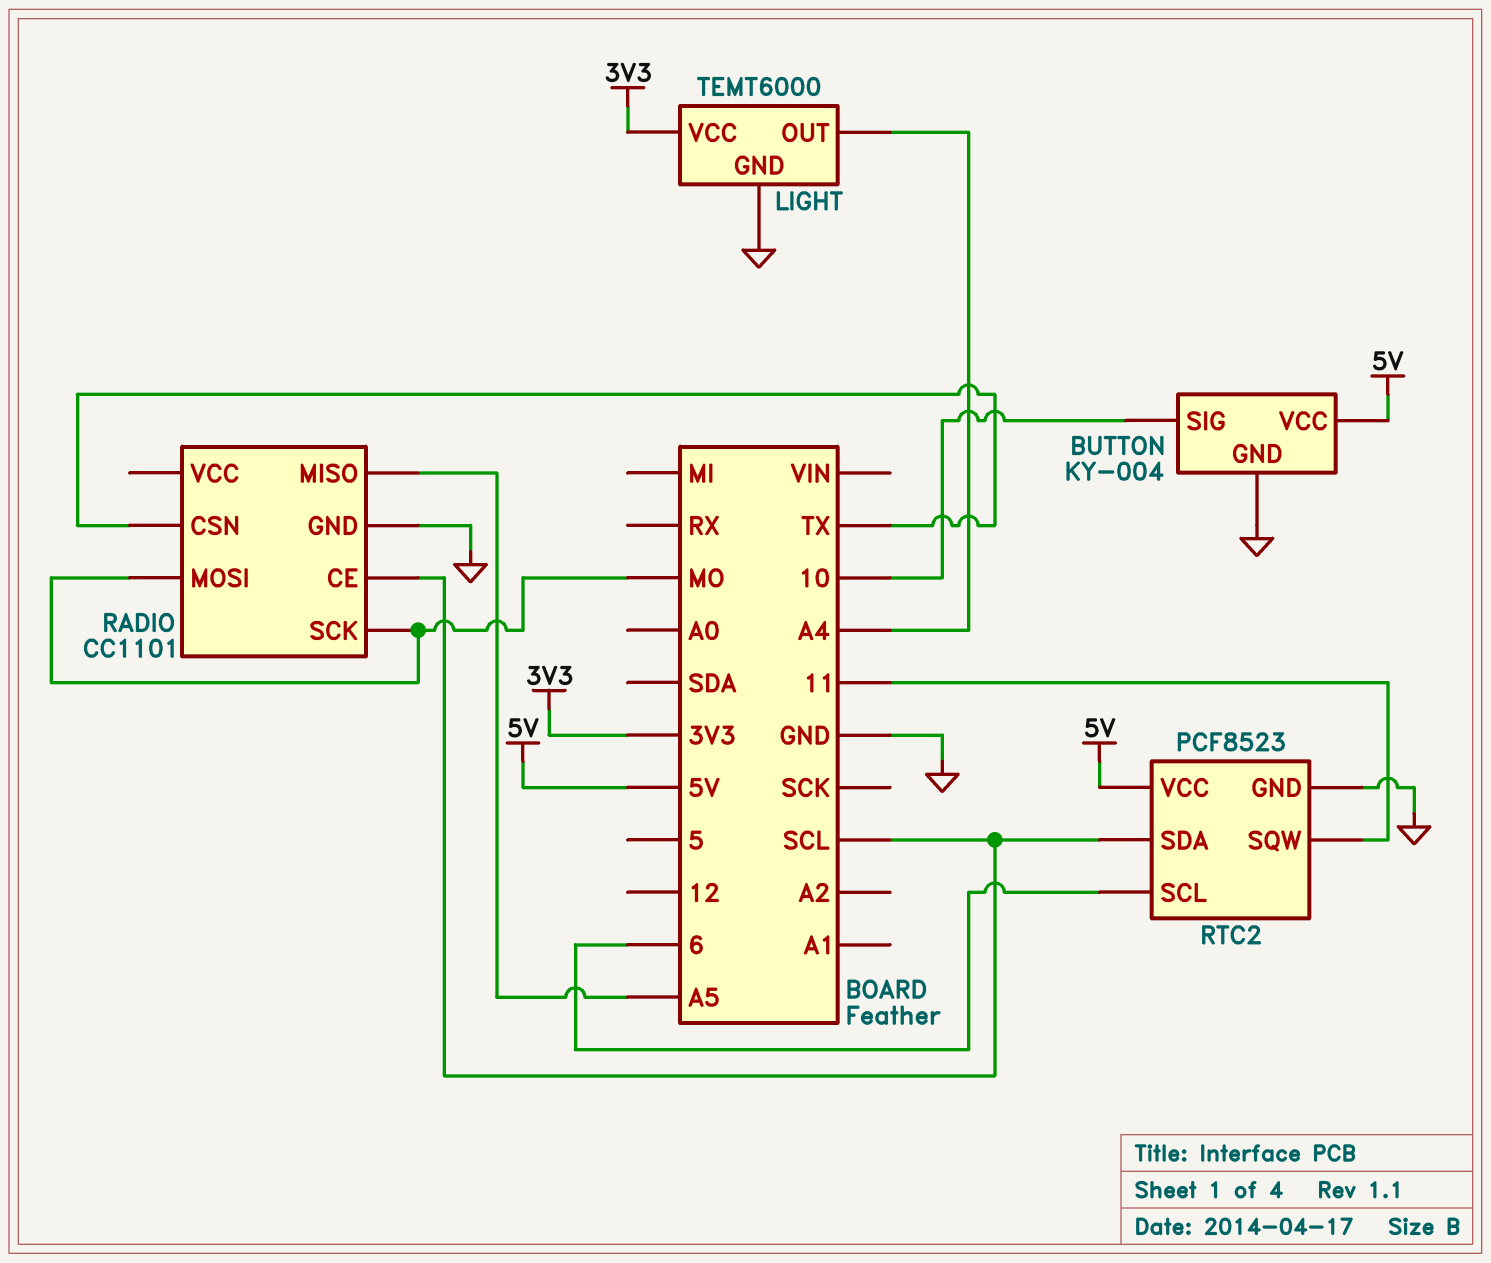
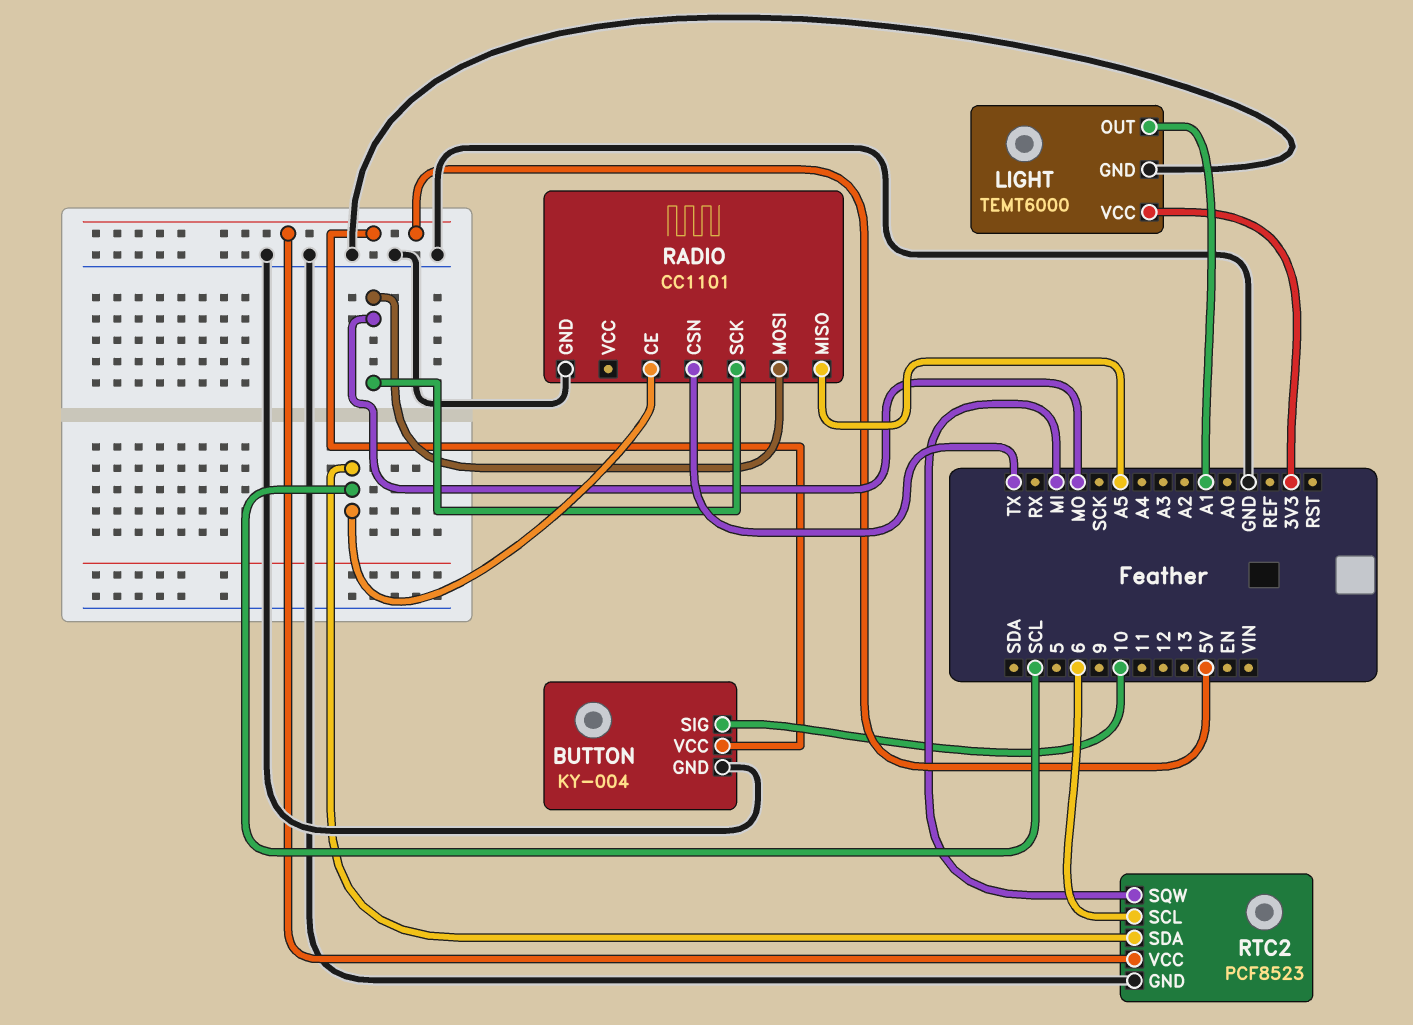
LIGHT pin OUT: A4 -> A1
RTC2 pin SQW: 11 -> MI

